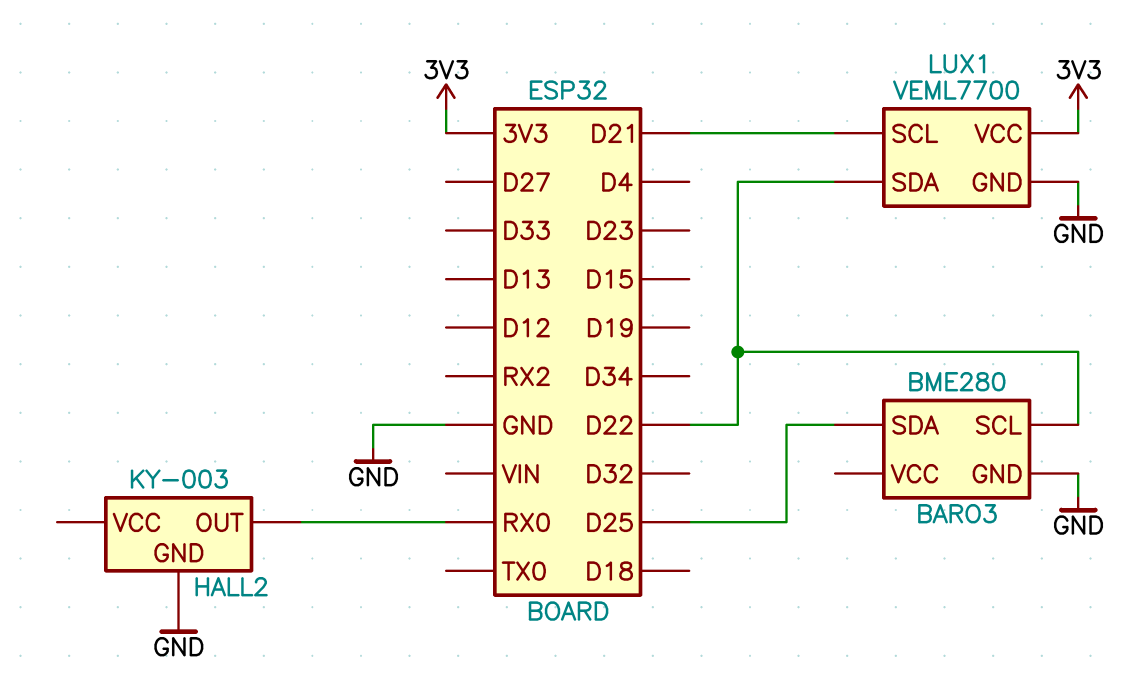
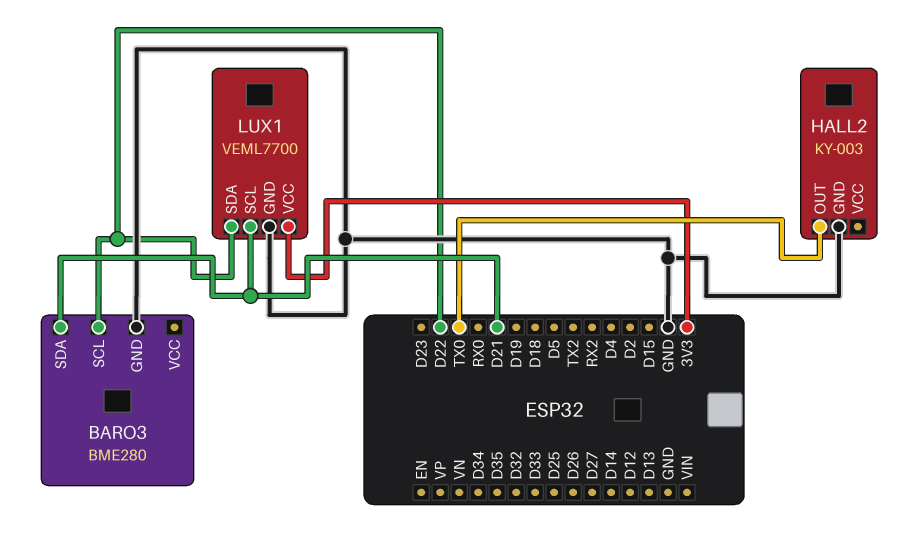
BARO3 pin SDA: D25 -> D21
HALL2 pin OUT: RX0 -> TX0

